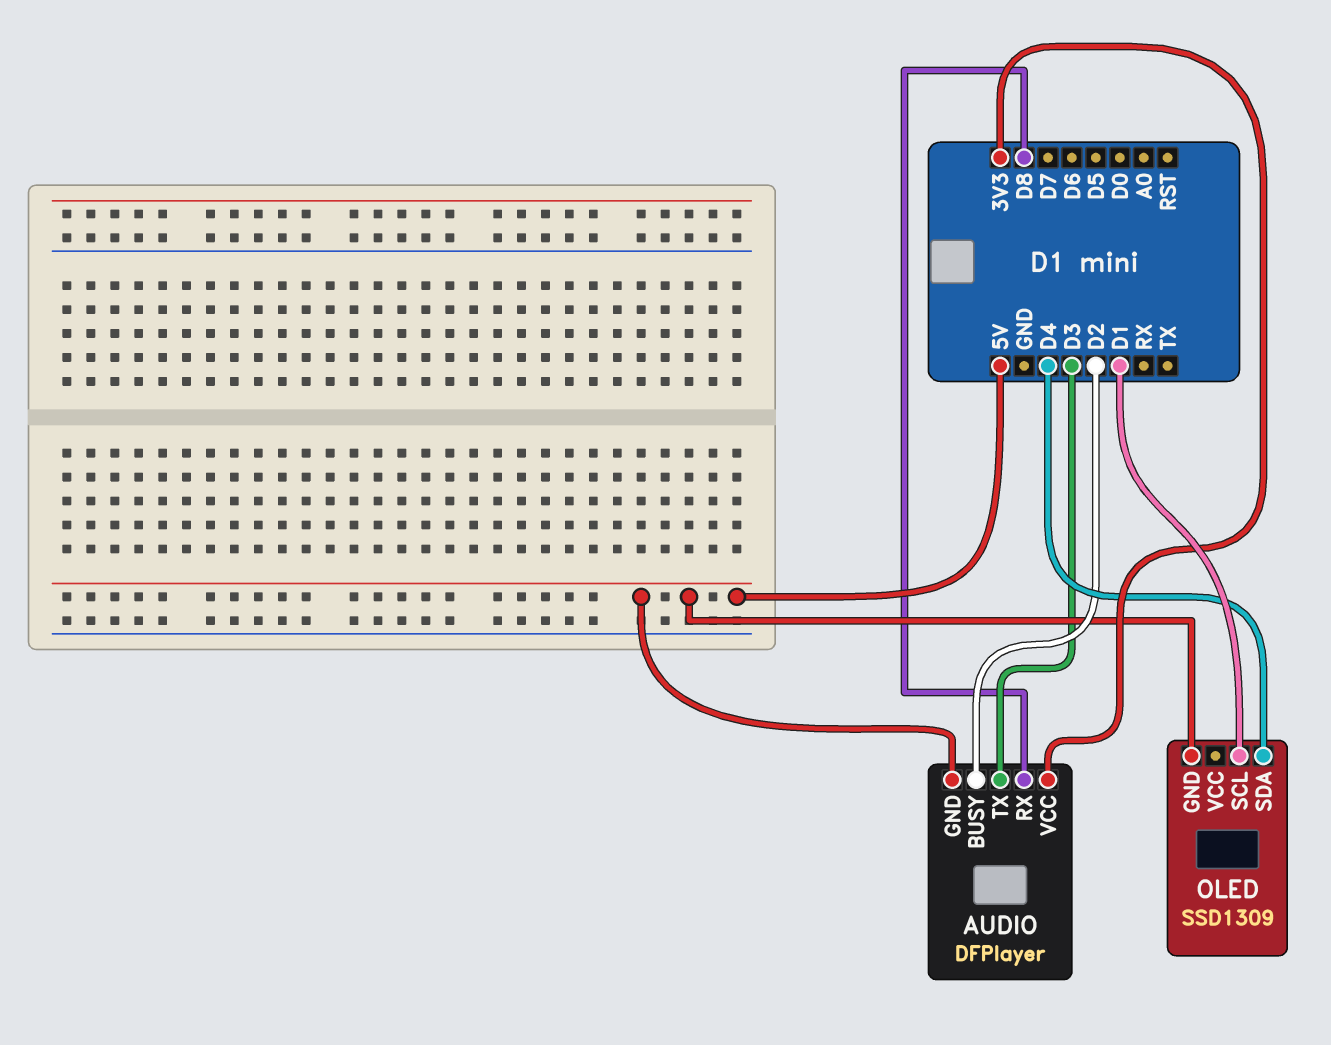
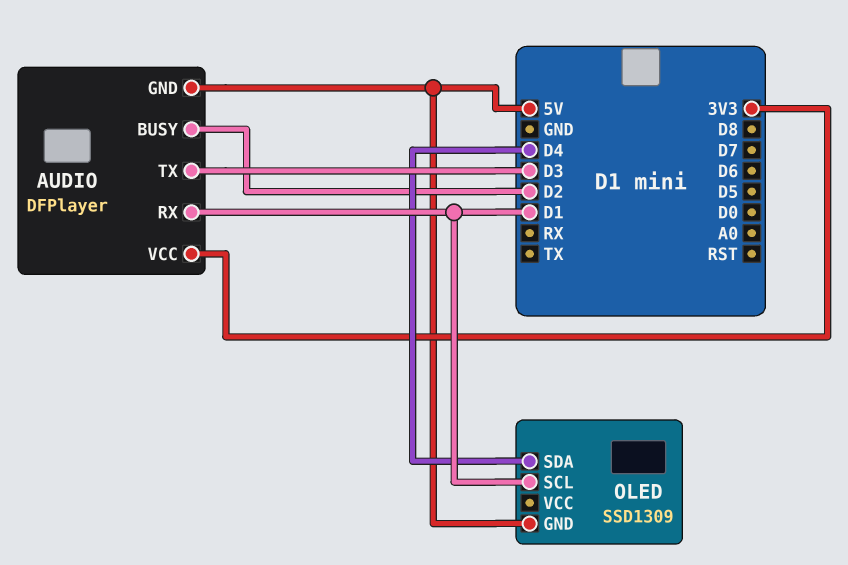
AUDIO pin RX: D8 -> D1

